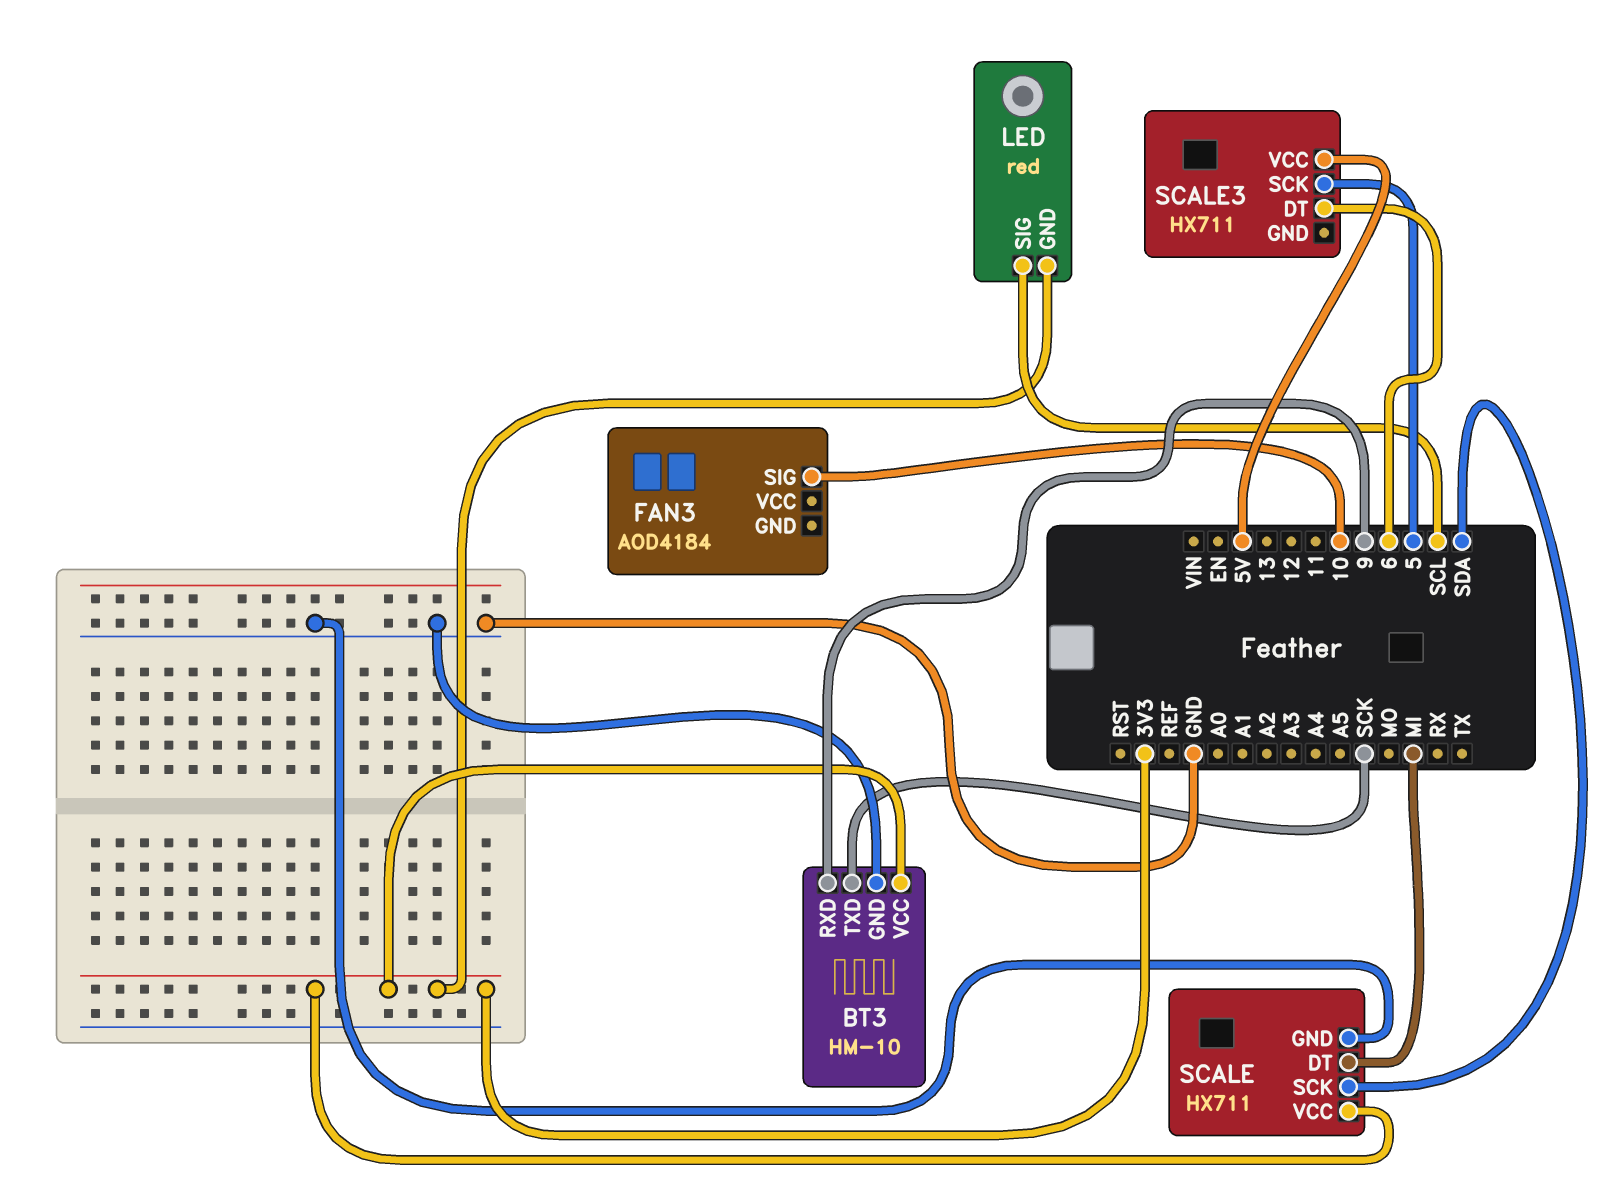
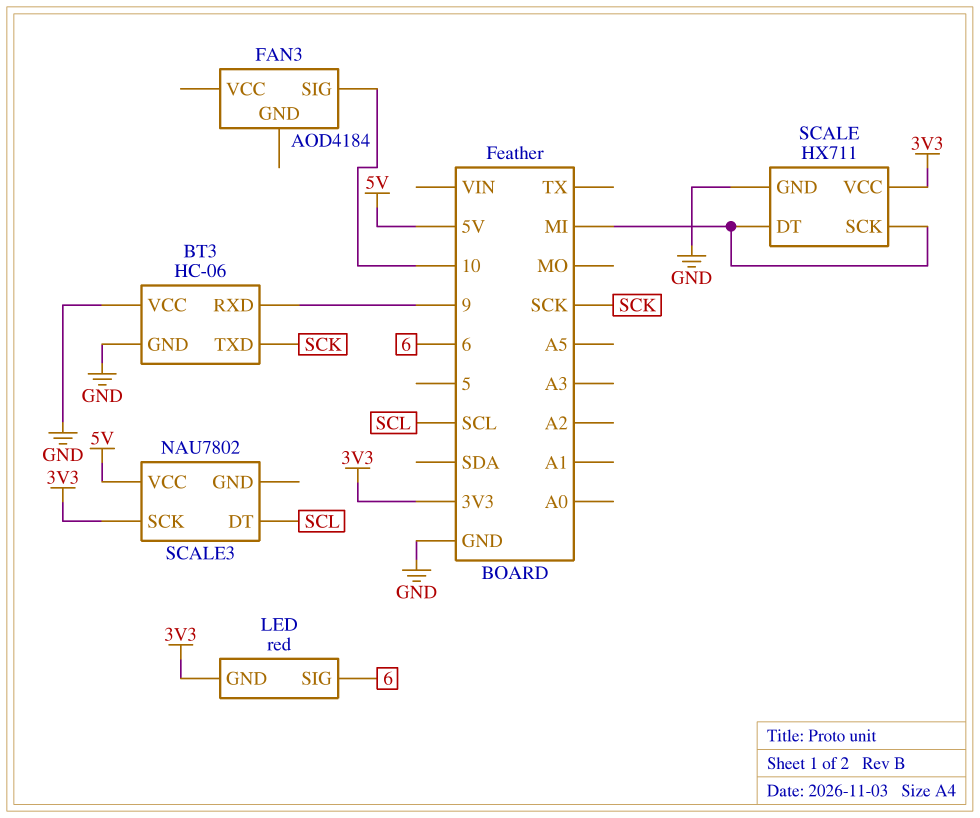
BT3: HM-10 -> HC-06
BT3 pin VCC: 3V3 -> GND
LED pin SIG: SCL -> 6
SCALE pin SCK: SDA -> MI
SCALE3: HX711 -> NAU7802
SCALE3 pin DT: 6 -> SCL
SCALE3 pin SCK: 5 -> 3V3

